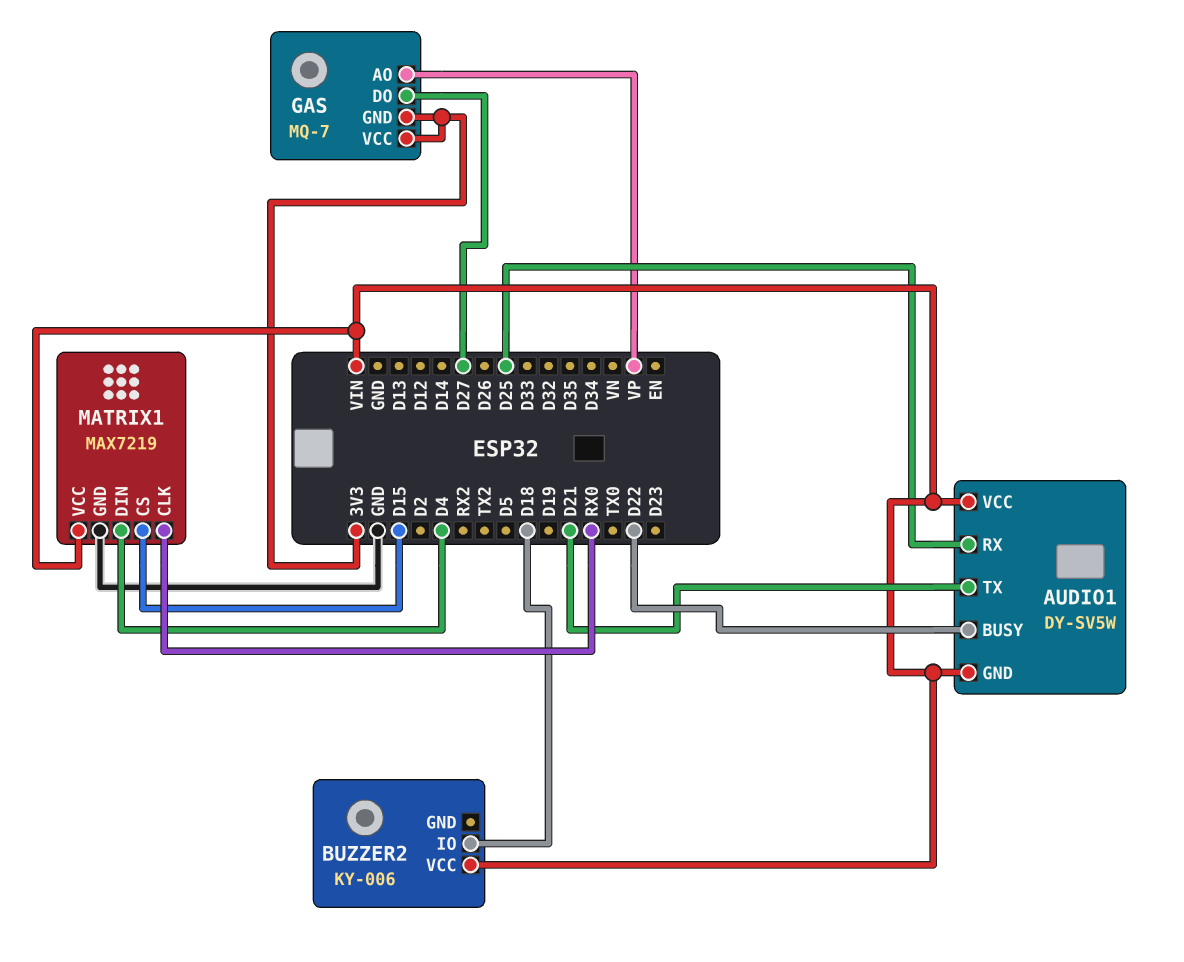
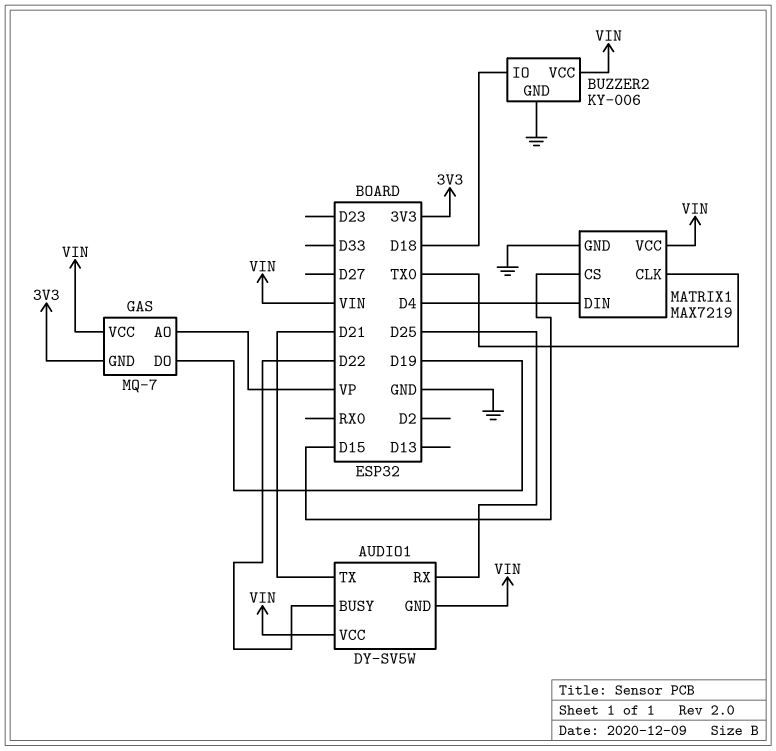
BUZZER2 pin GND: none -> GND
GAS pin DO: D27 -> D19
GAS pin VCC: 3V3 -> VIN
MATRIX1 pin CLK: RX0 -> TX0

